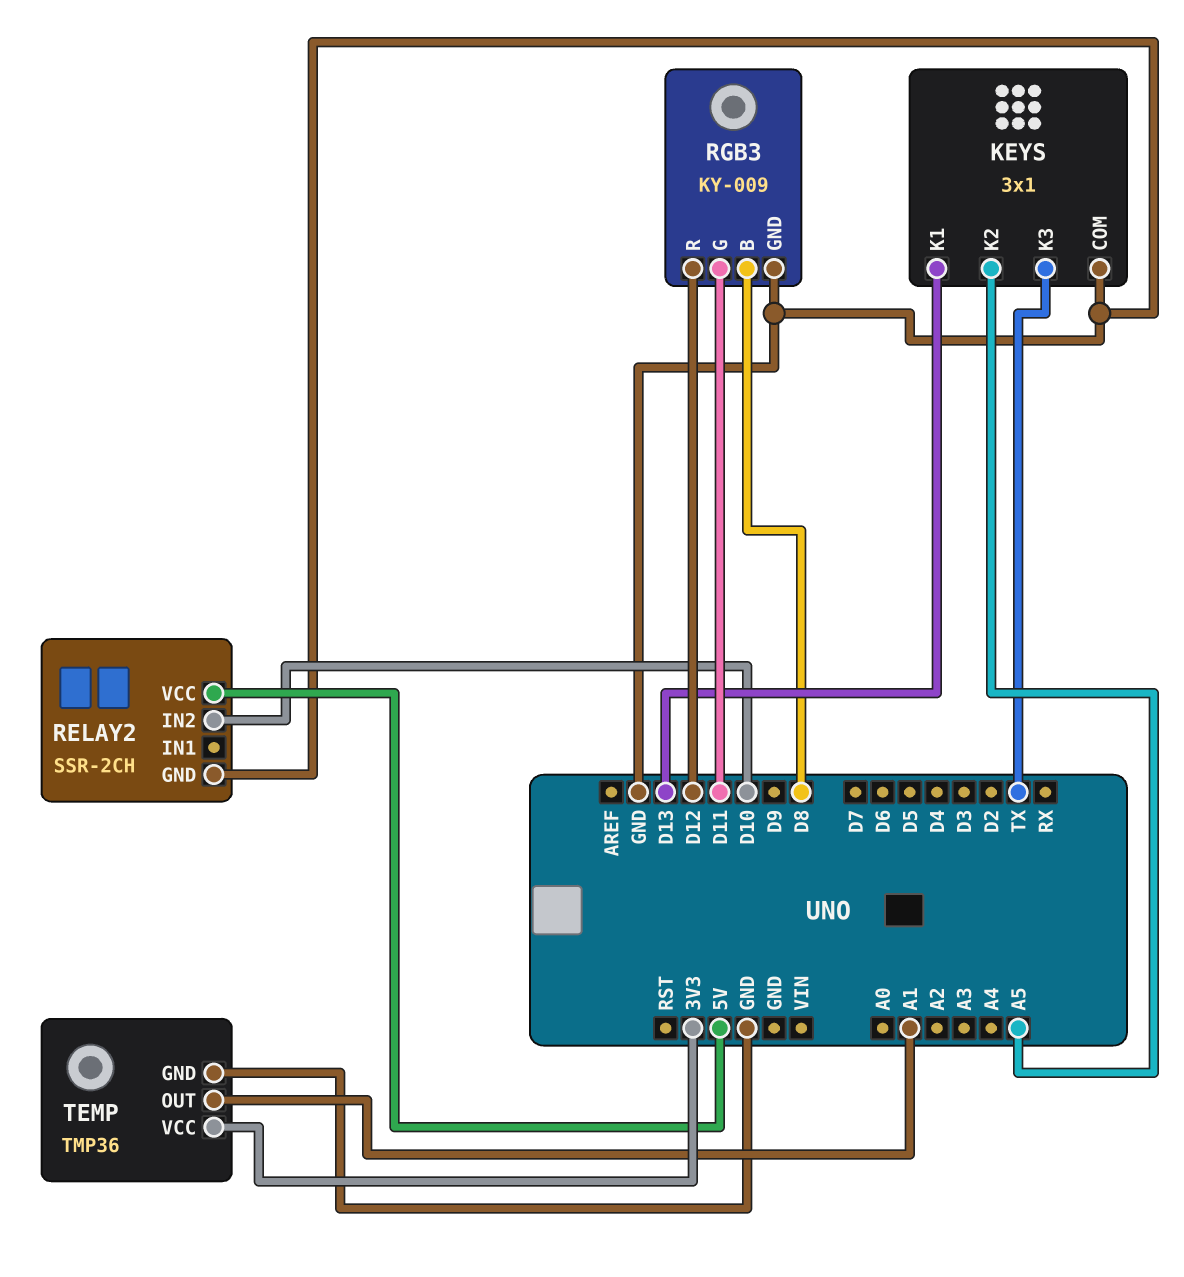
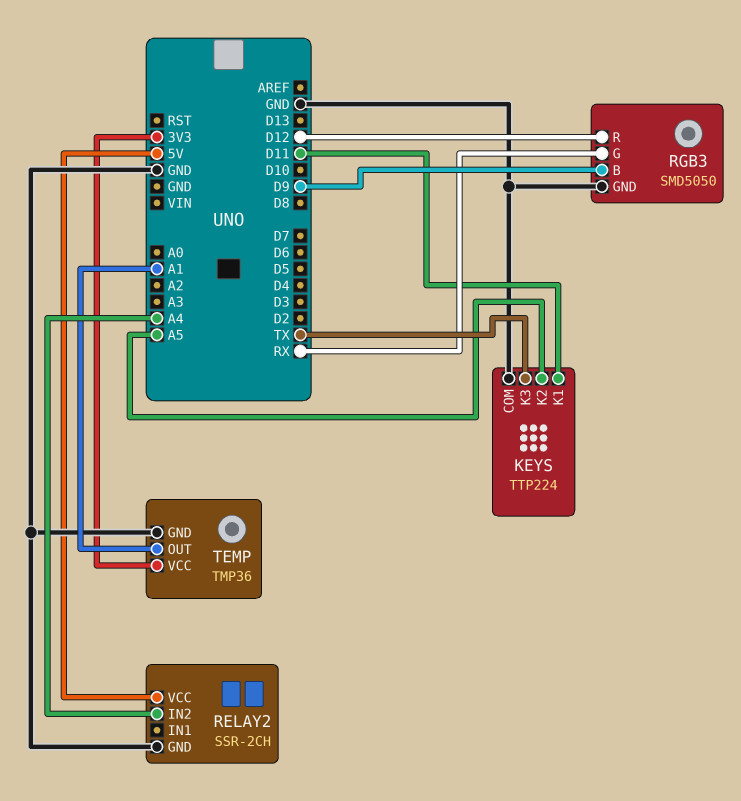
KEYS: 3x1 -> TTP224
KEYS pin K1: D13 -> D11
RELAY2 pin IN2: D10 -> A4
RGB3: KY-009 -> SMD5050
RGB3 pin B: D8 -> D9
RGB3 pin G: D11 -> RX

